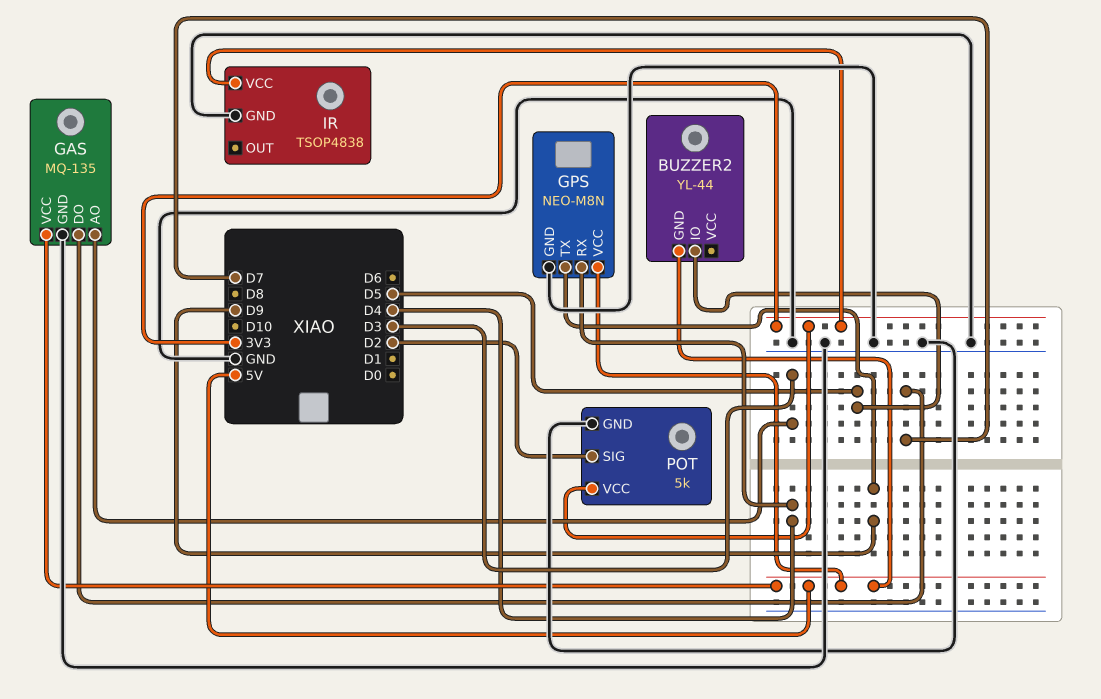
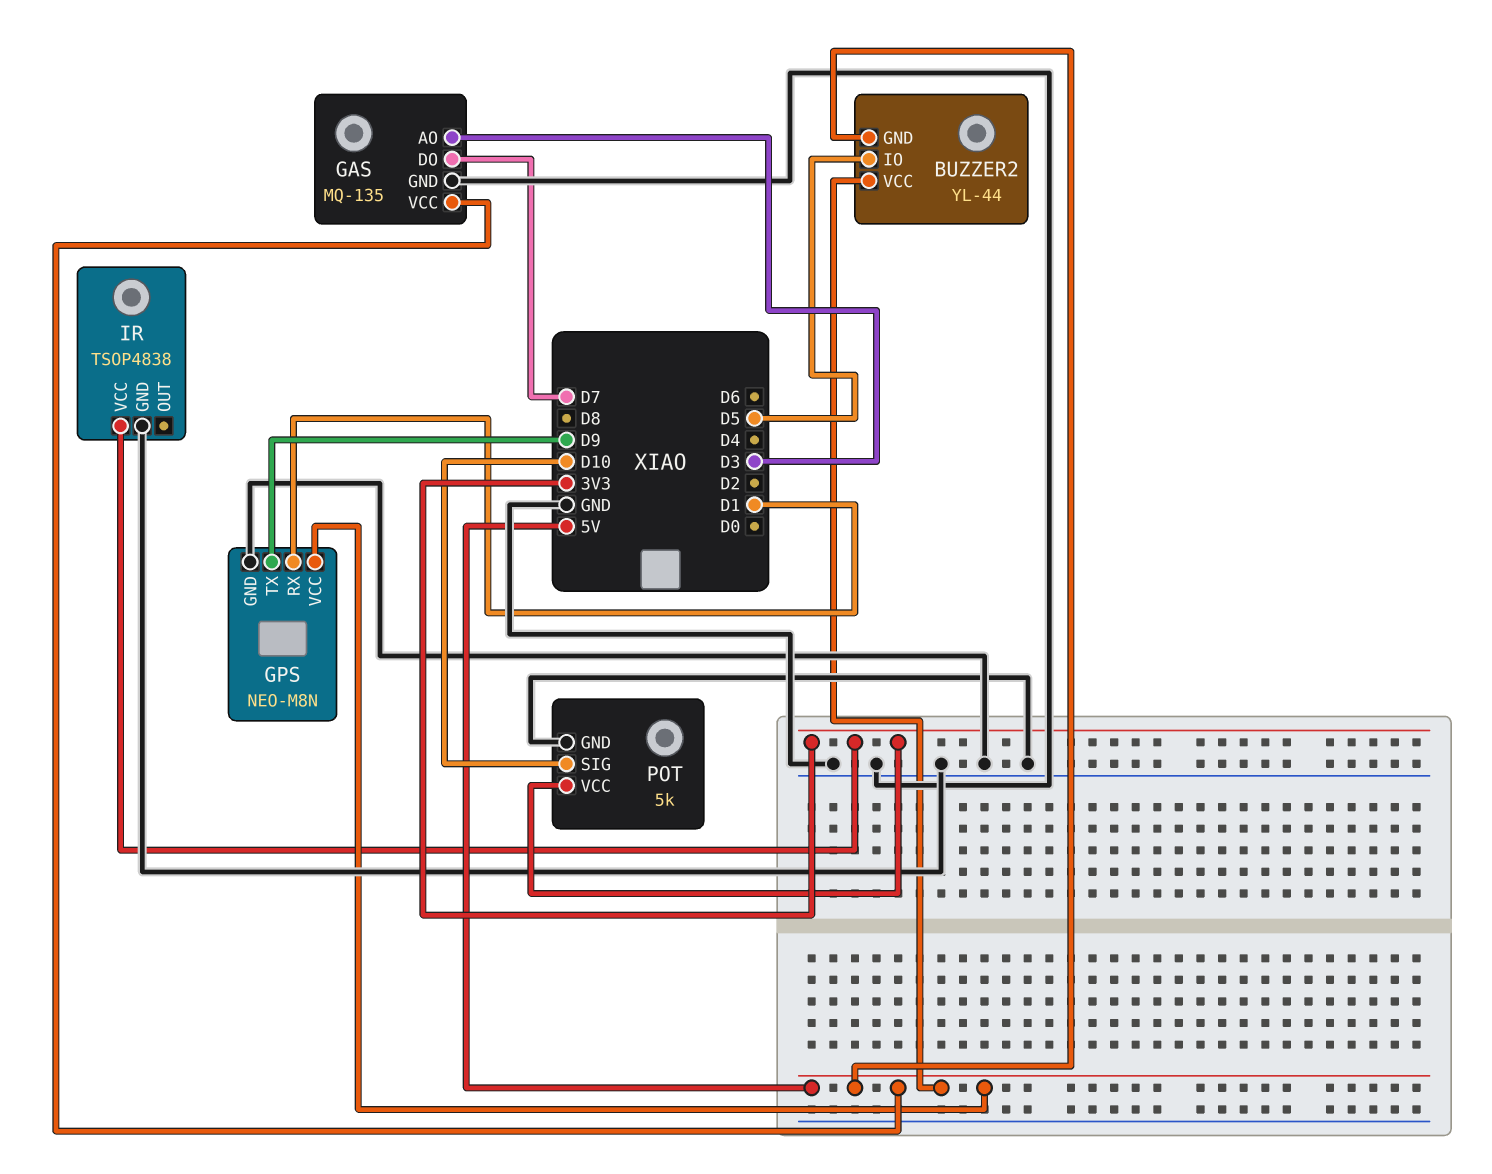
BUZZER2 pin VCC: none -> 5V
GPS pin RX: D4 -> D1
POT pin SIG: D2 -> D10

